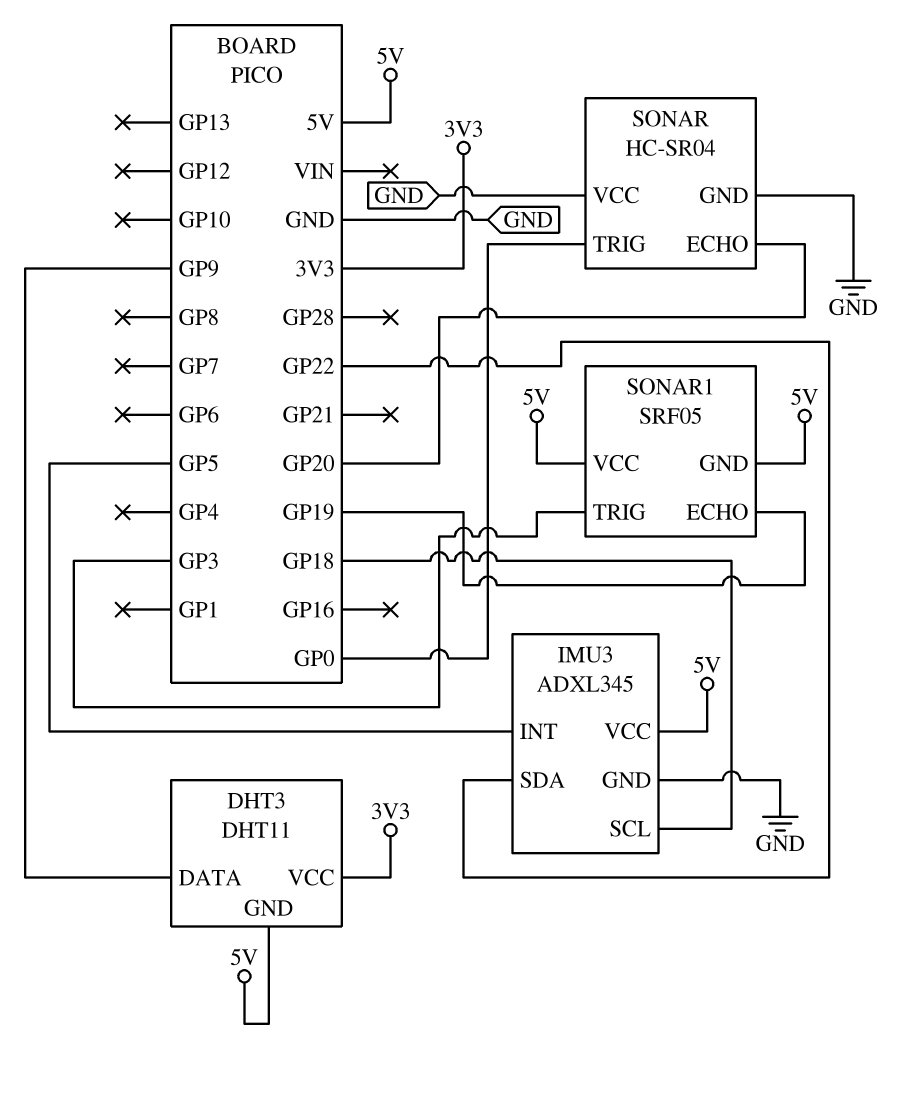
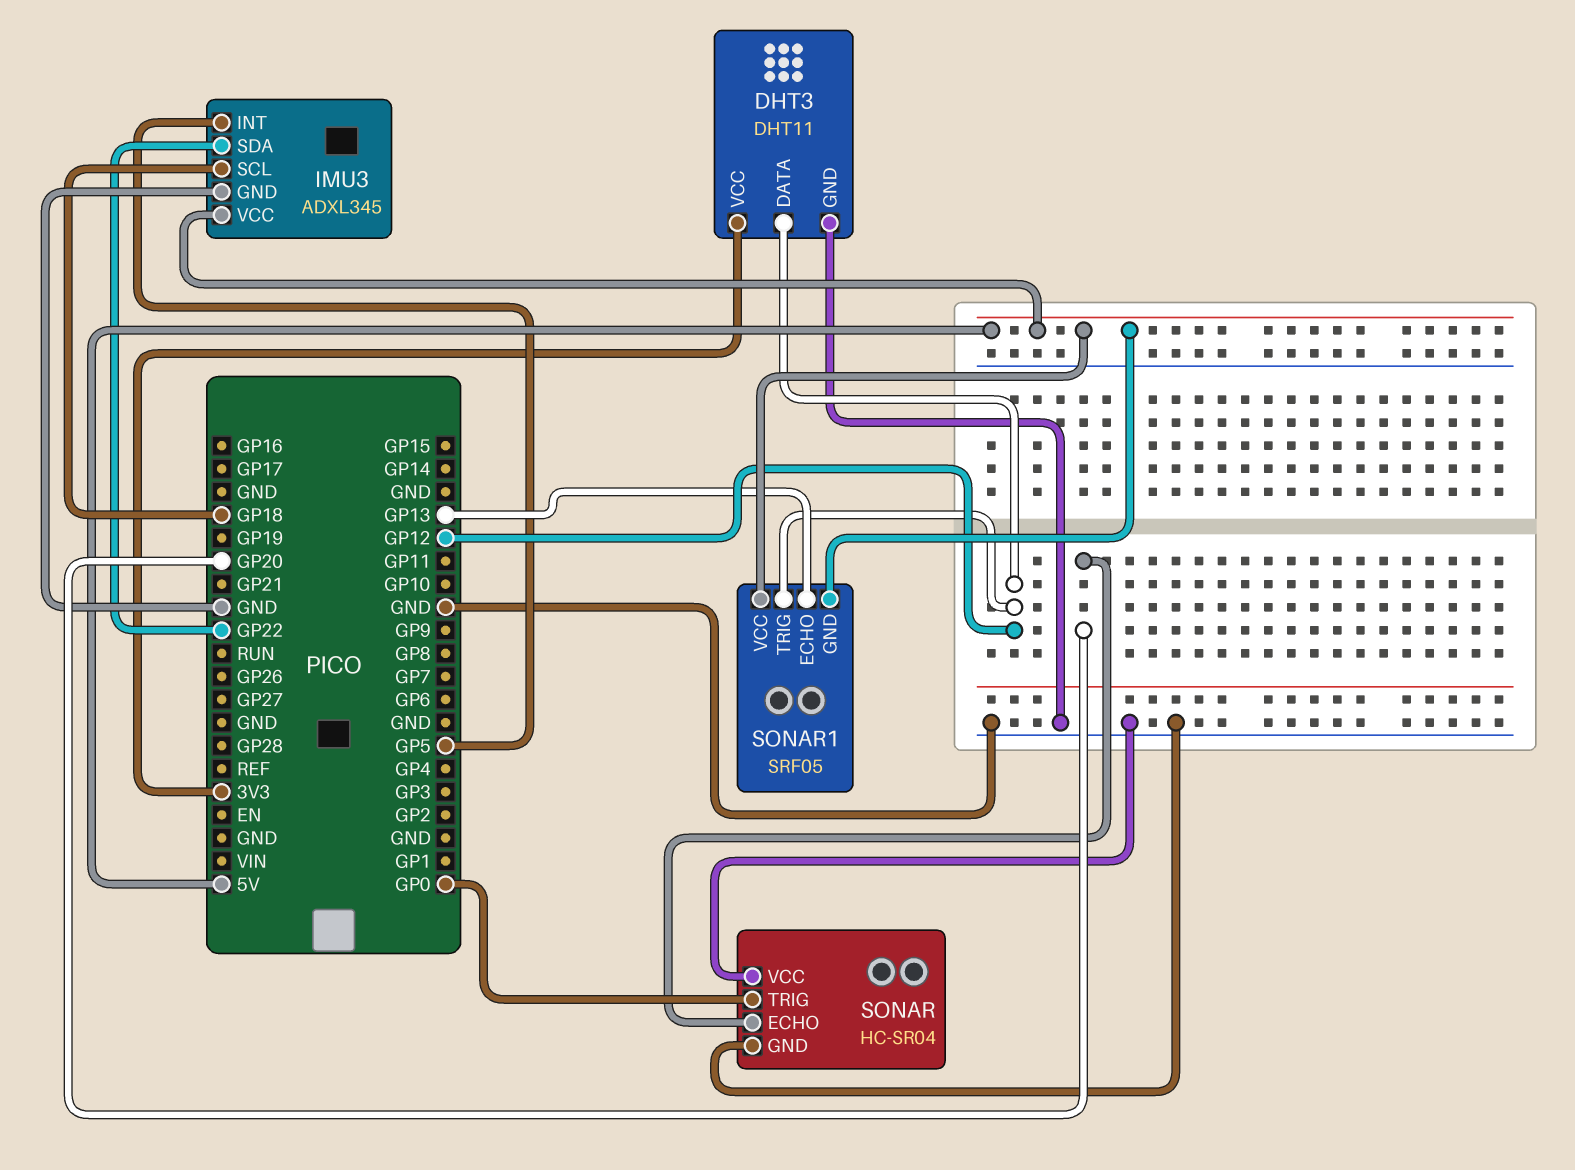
DHT3 pin DATA: GP9 -> GP12
DHT3 pin GND: 5V -> GND
SONAR1 pin ECHO: GP19 -> GP13
SONAR1 pin TRIG: GP3 -> GP12

